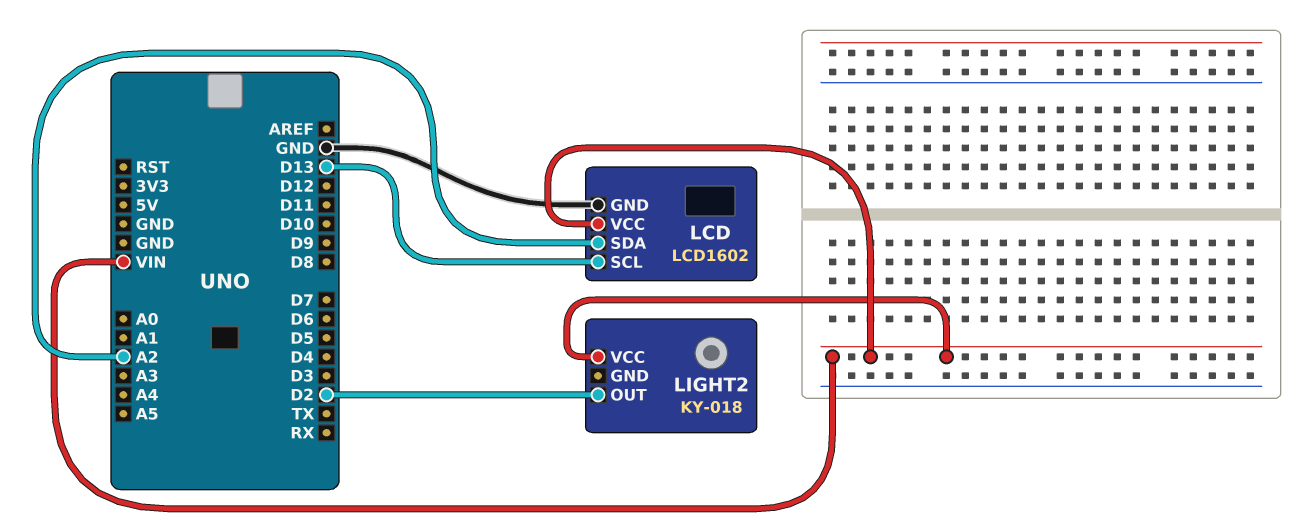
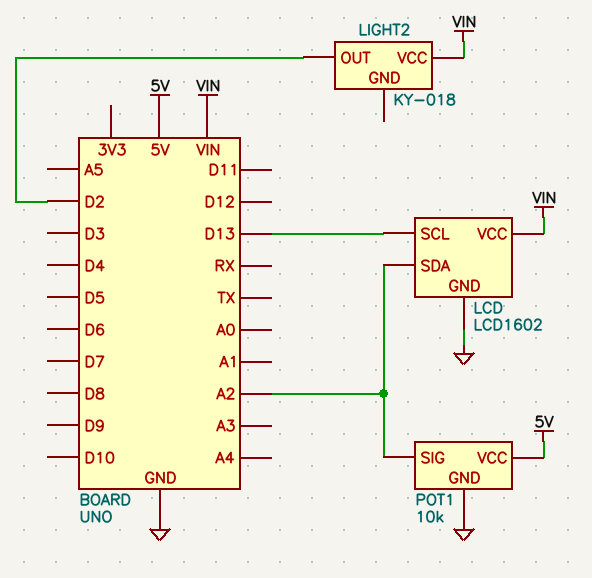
POT1: none -> 10k
POT1 pin GND: none -> GND
POT1 pin SIG: none -> A2
POT1 pin VCC: none -> 5V

